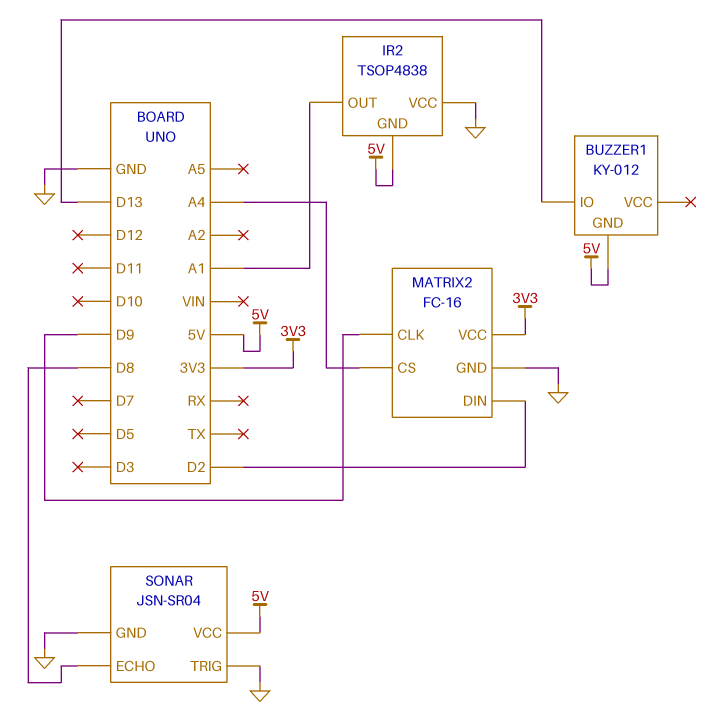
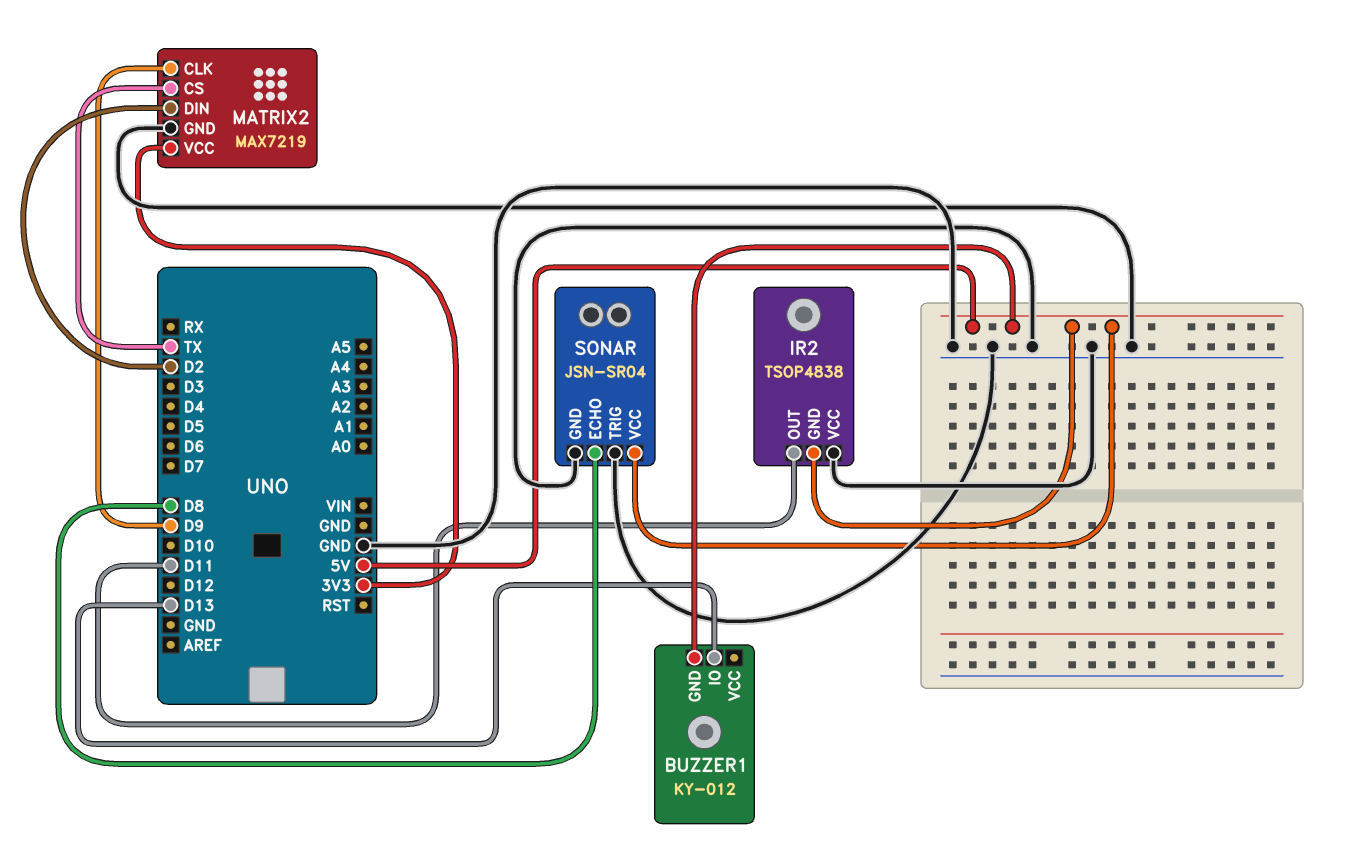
IR2 pin OUT: A1 -> D11
MATRIX2: FC-16 -> MAX7219
MATRIX2 pin CS: A4 -> TX

